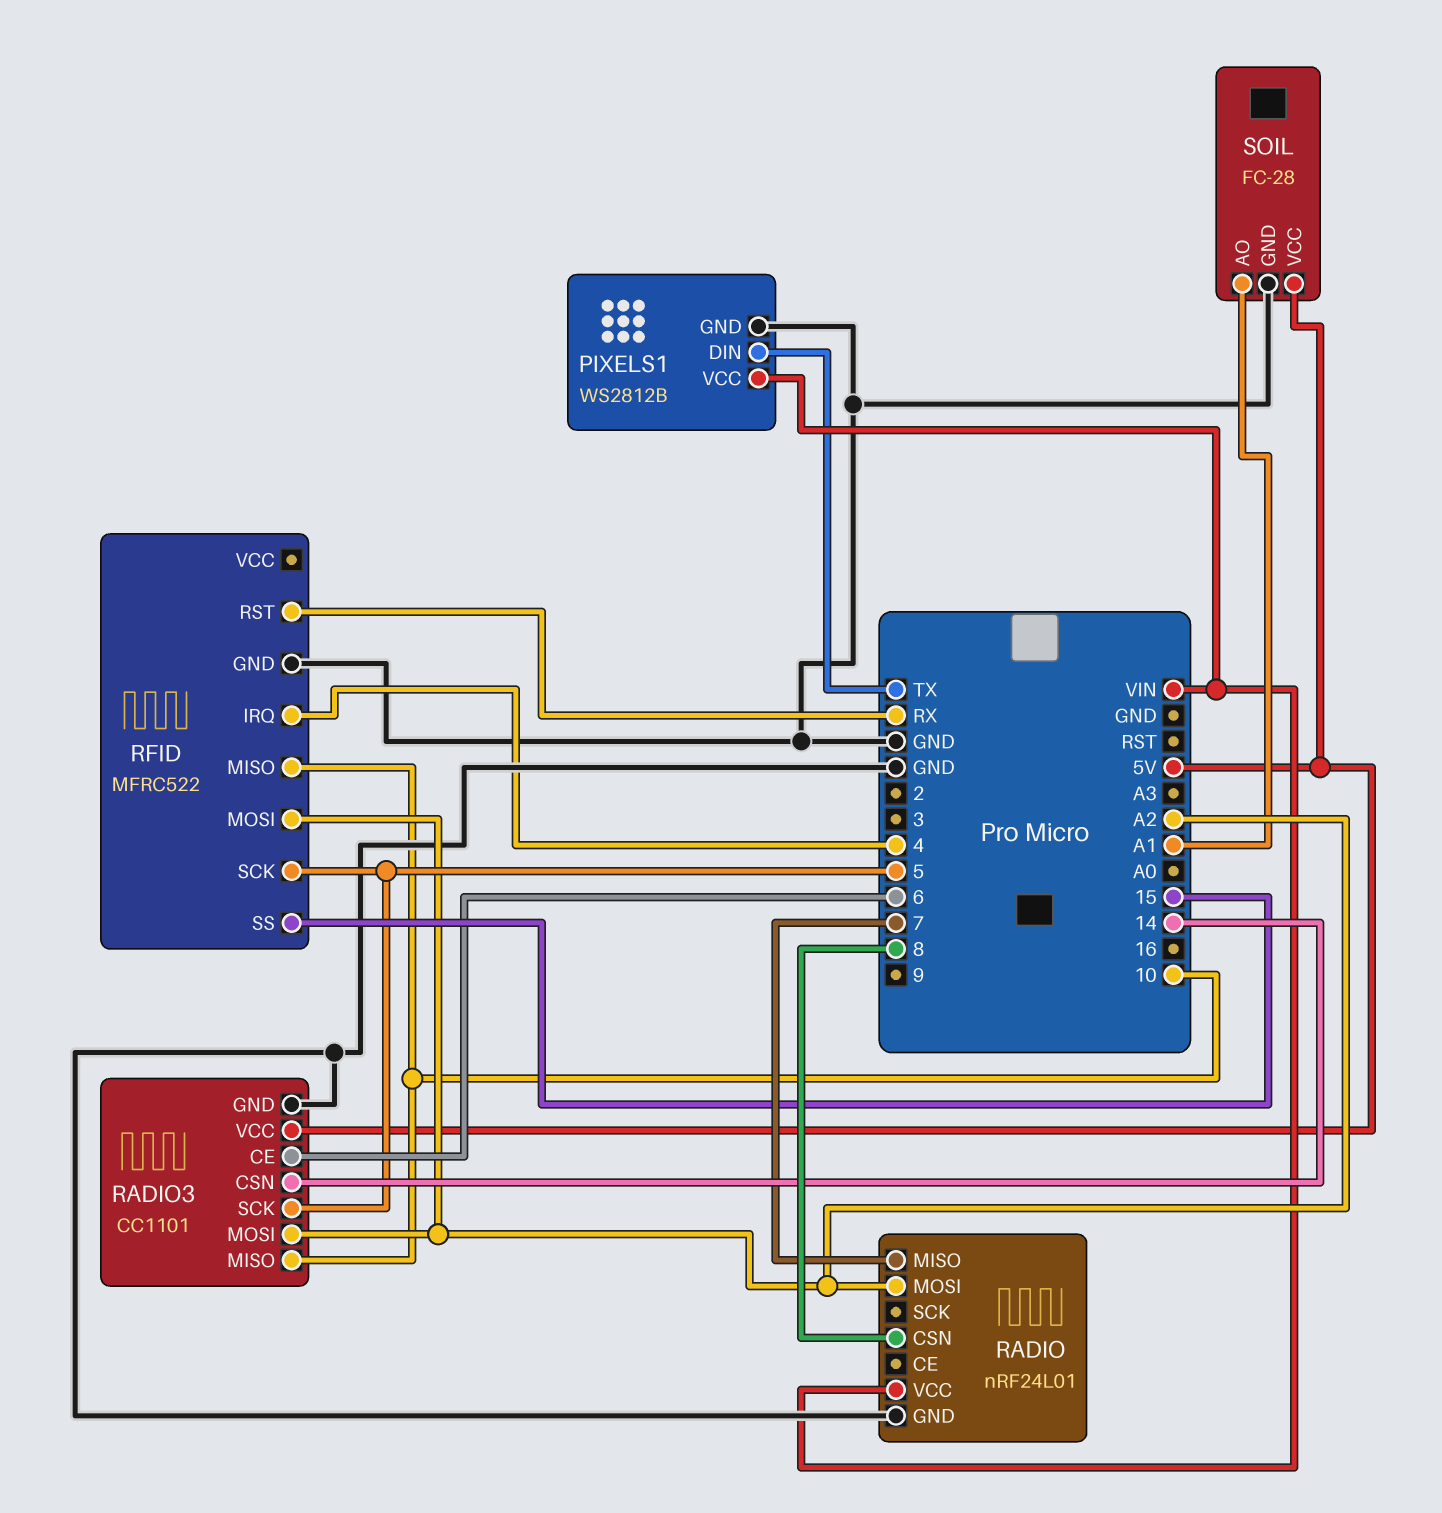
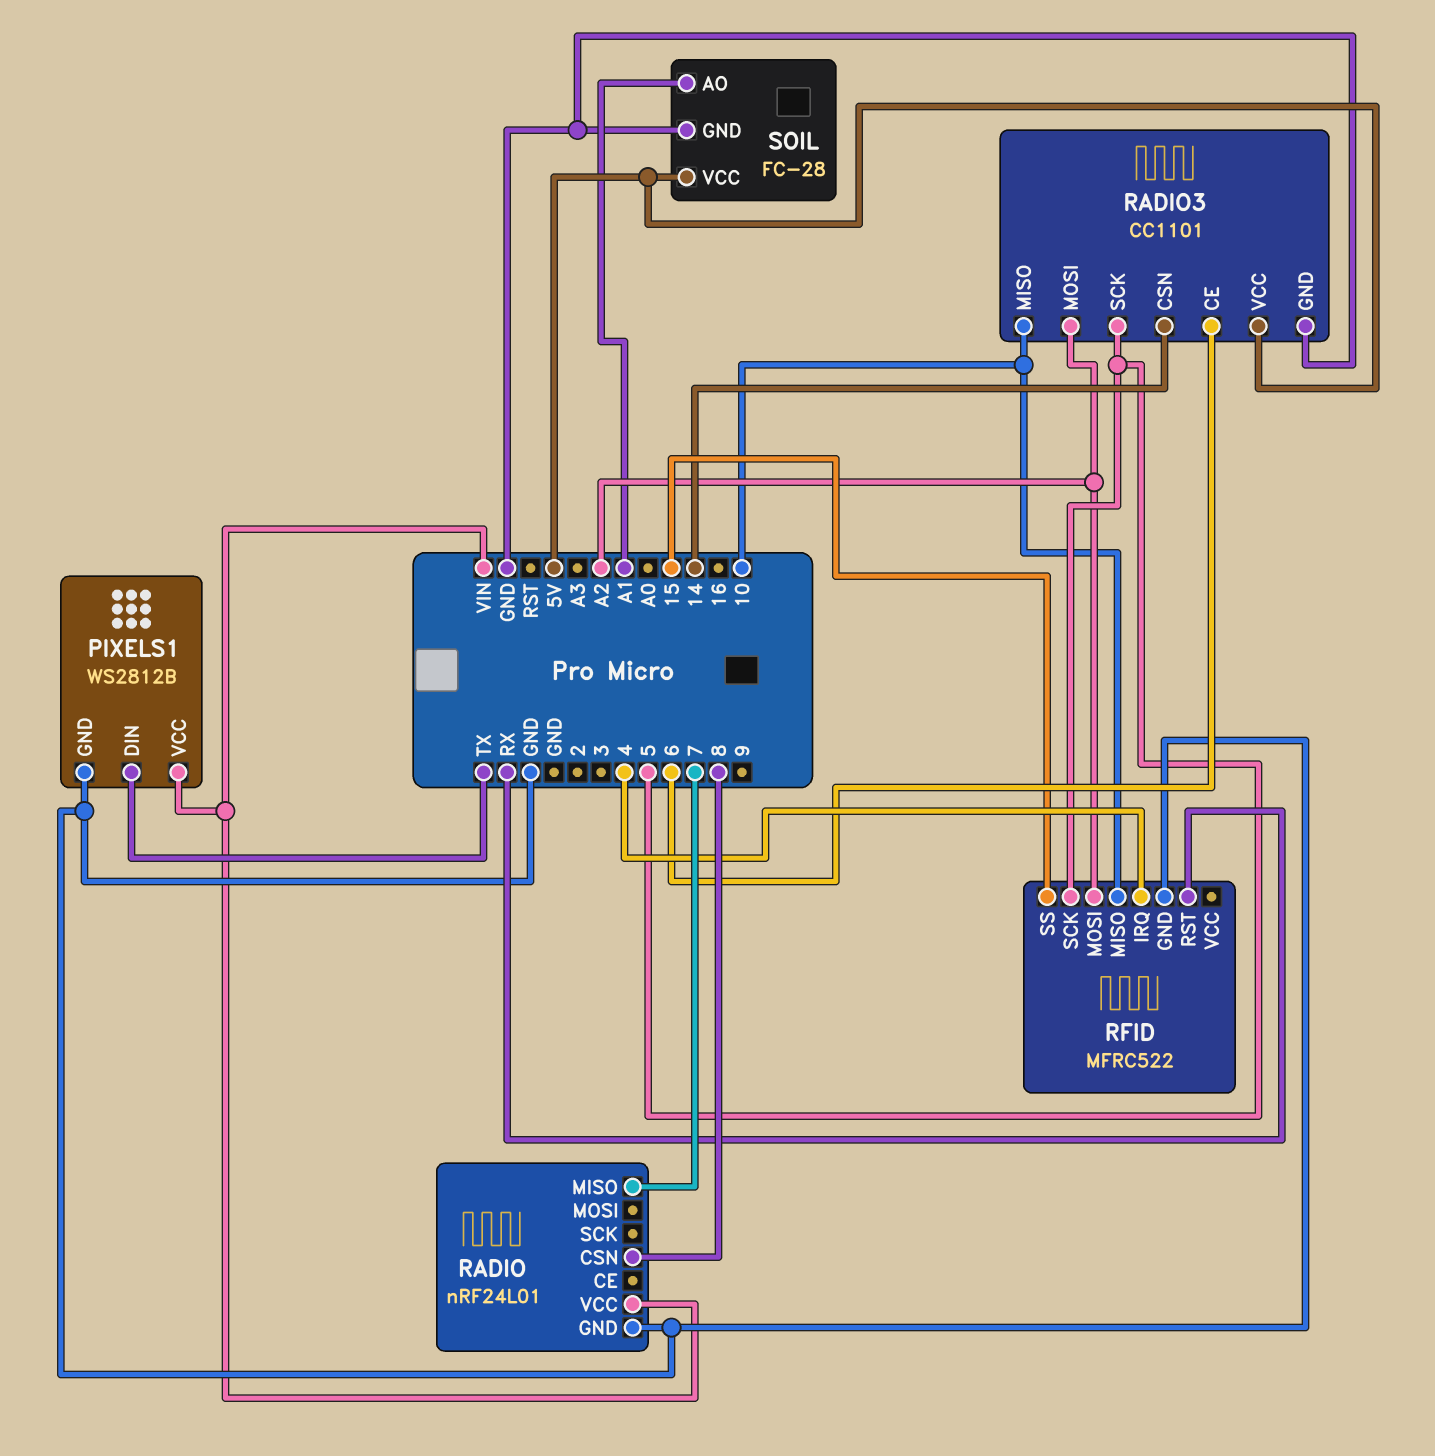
RADIO pin MOSI: A2 -> none

